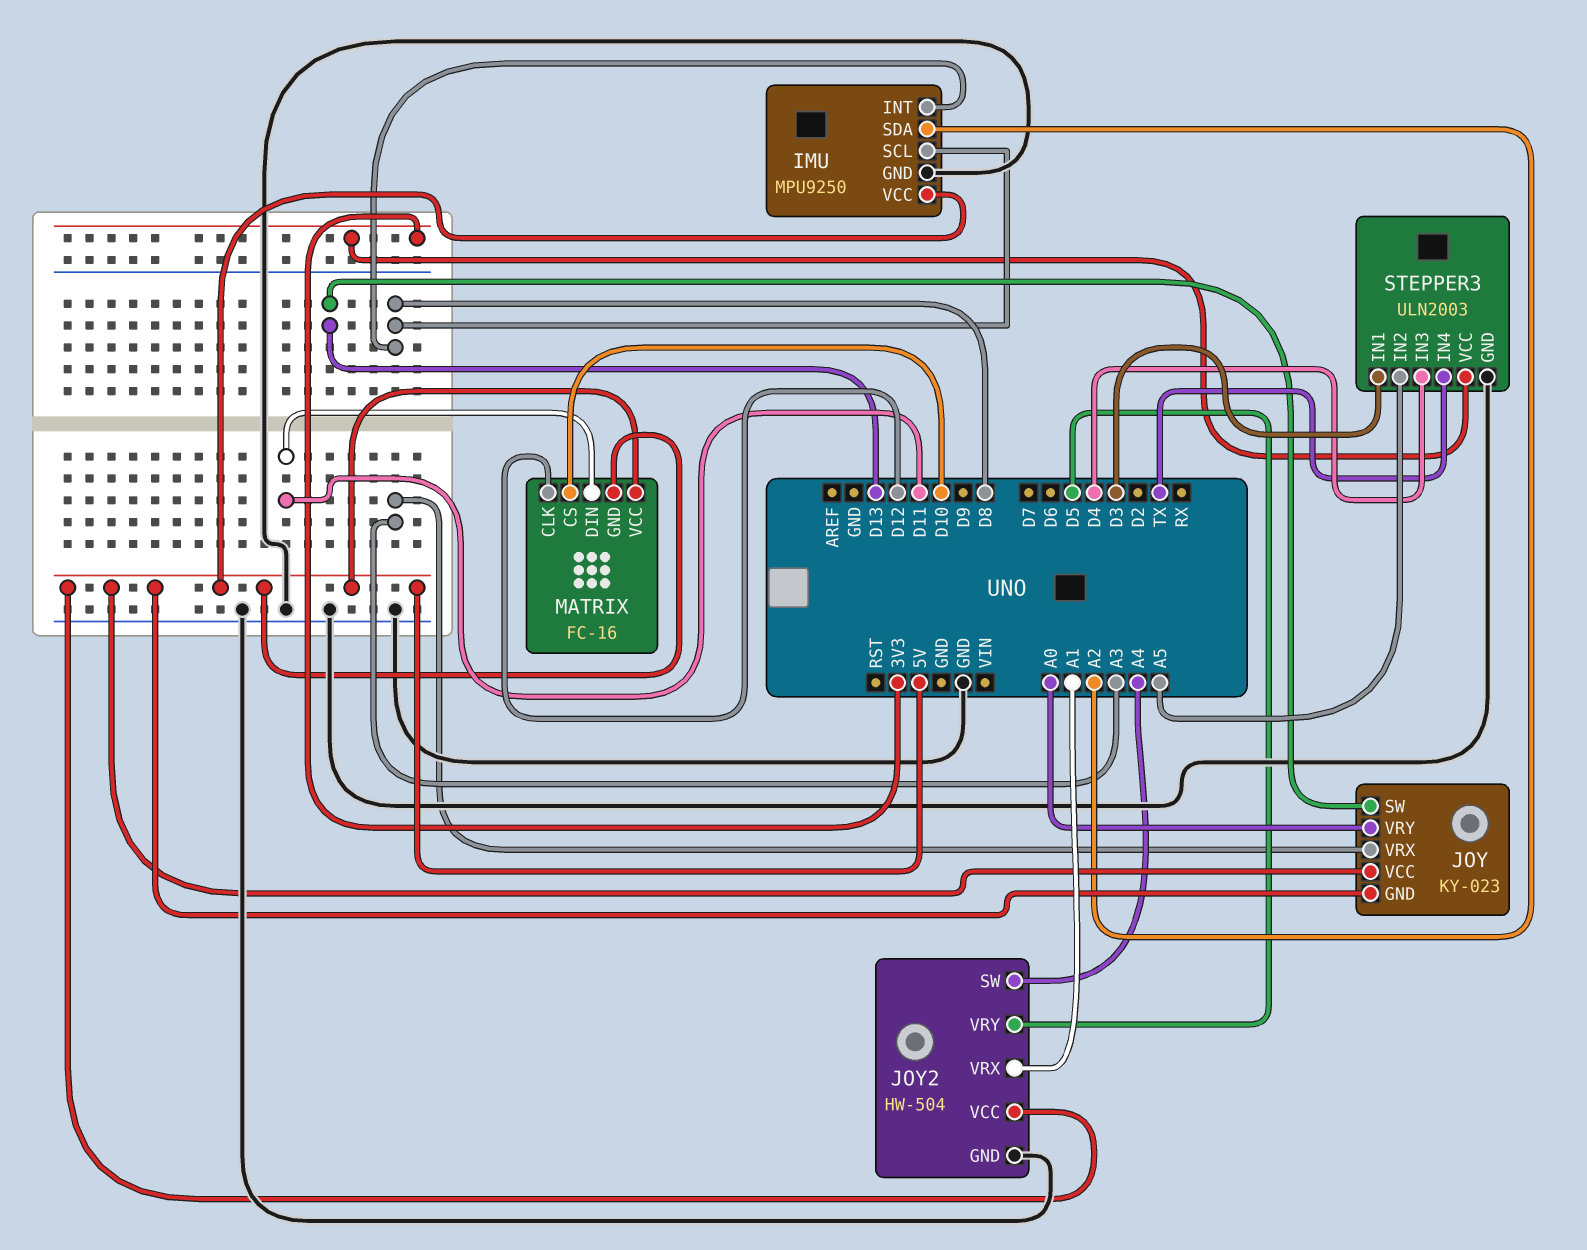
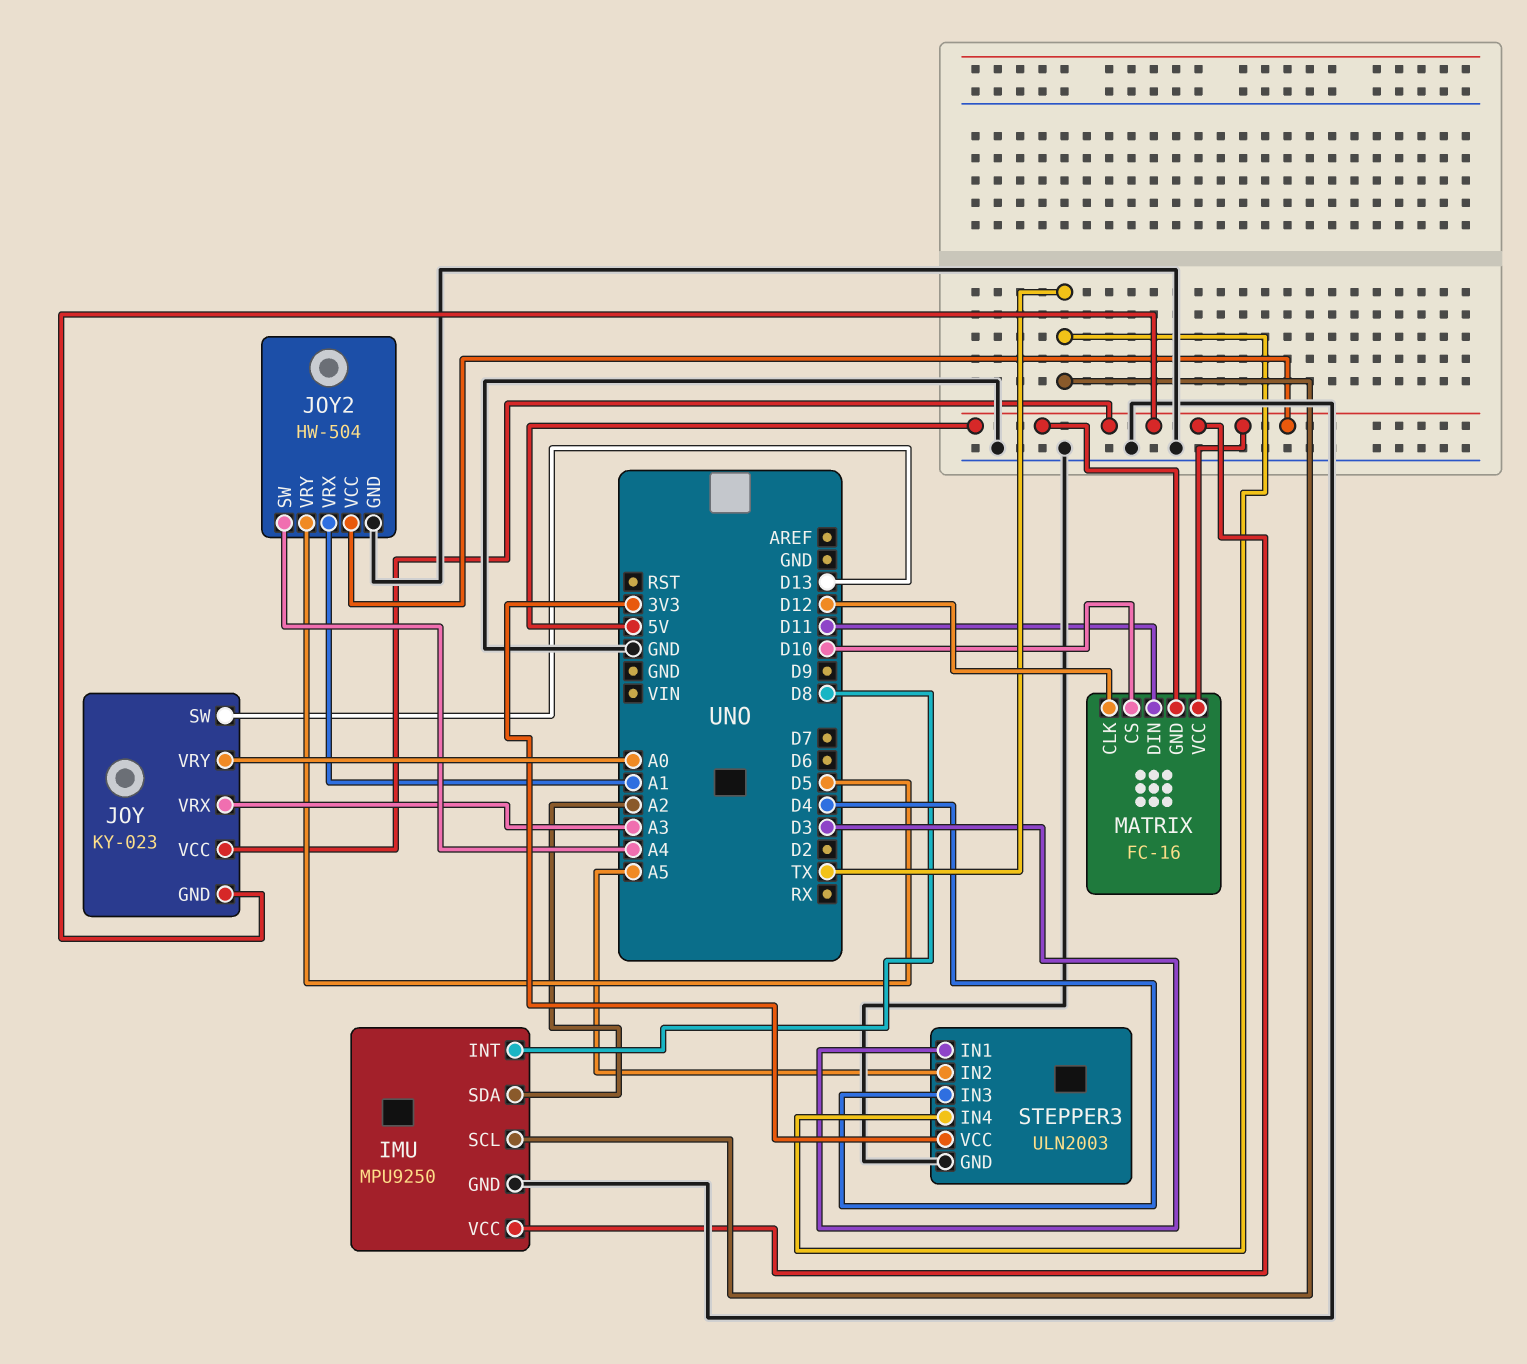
IMU pin SCL: D8 -> TX

